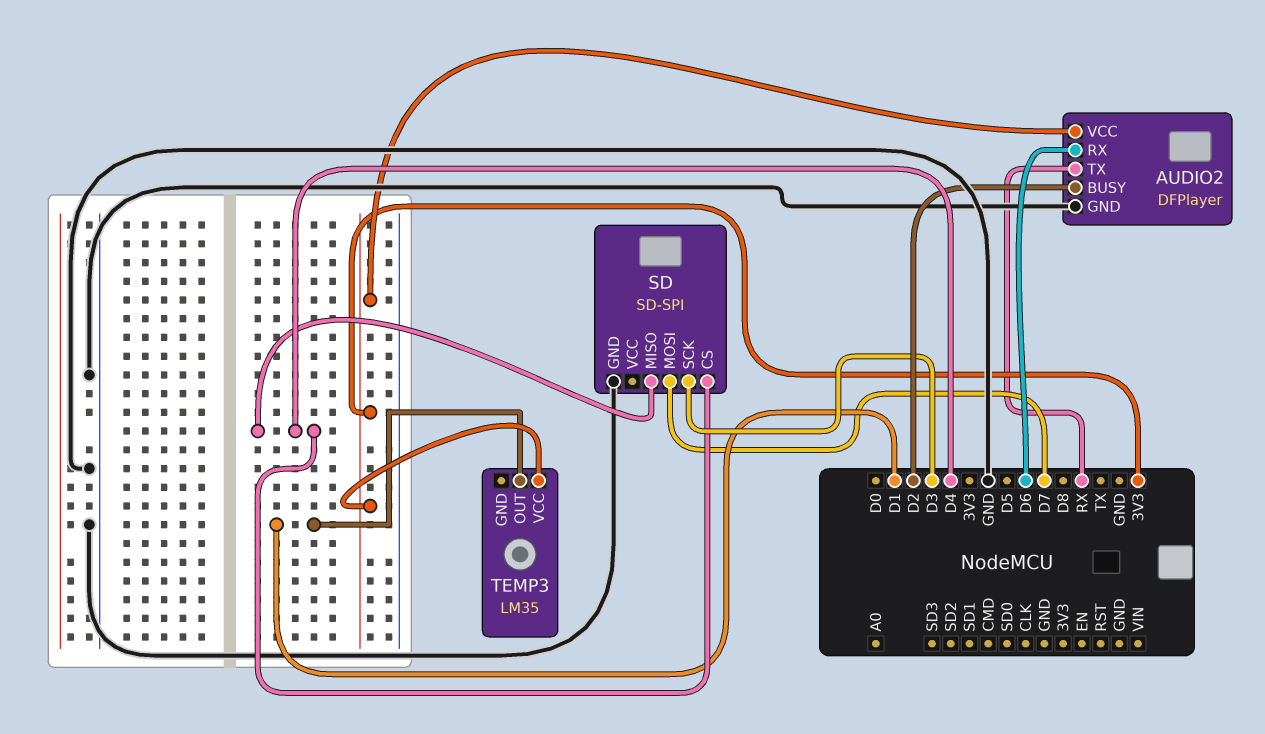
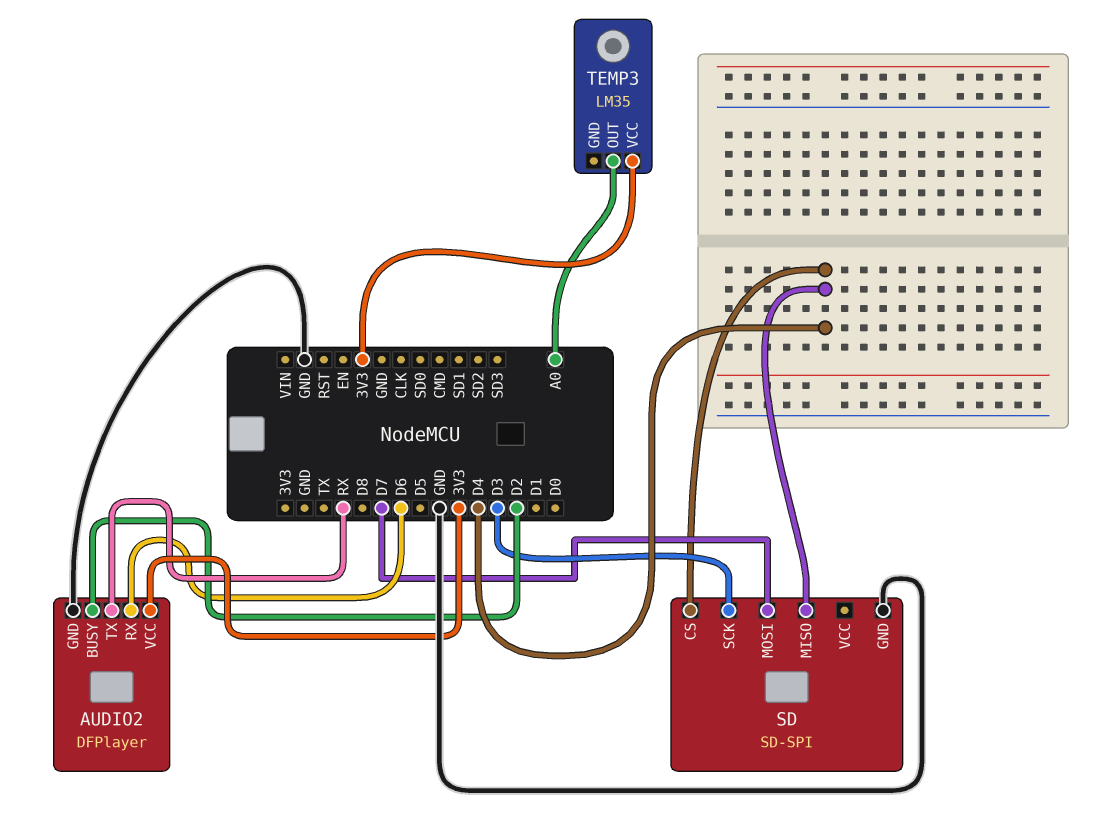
TEMP3 pin OUT: D1 -> A0

